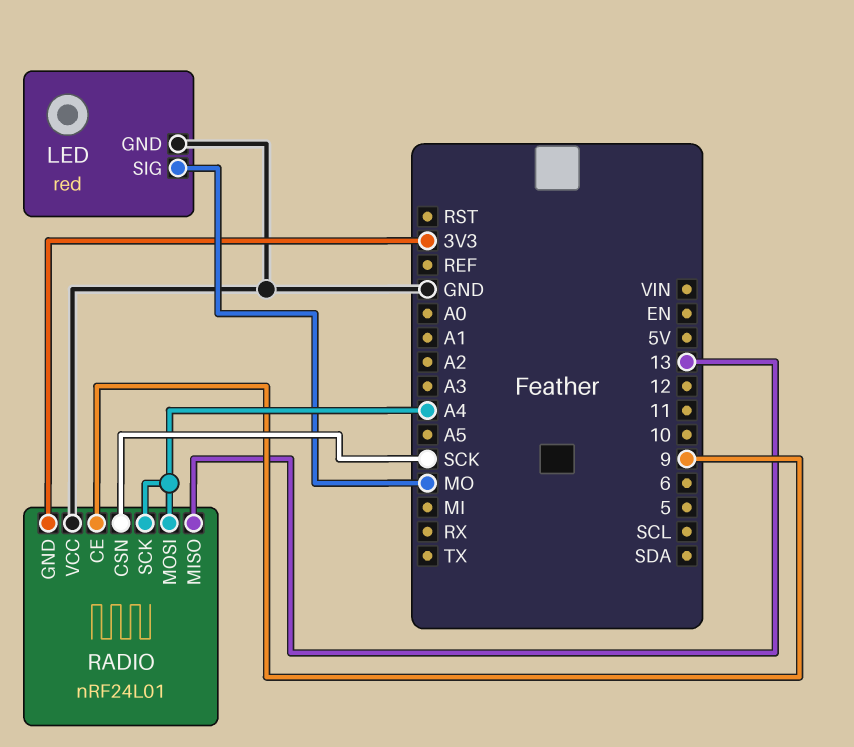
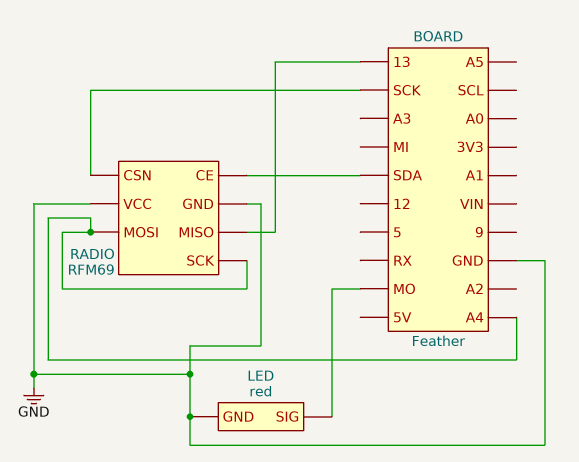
RADIO: nRF24L01 -> RFM69
RADIO pin CE: 9 -> SDA
RADIO pin GND: 3V3 -> GND

